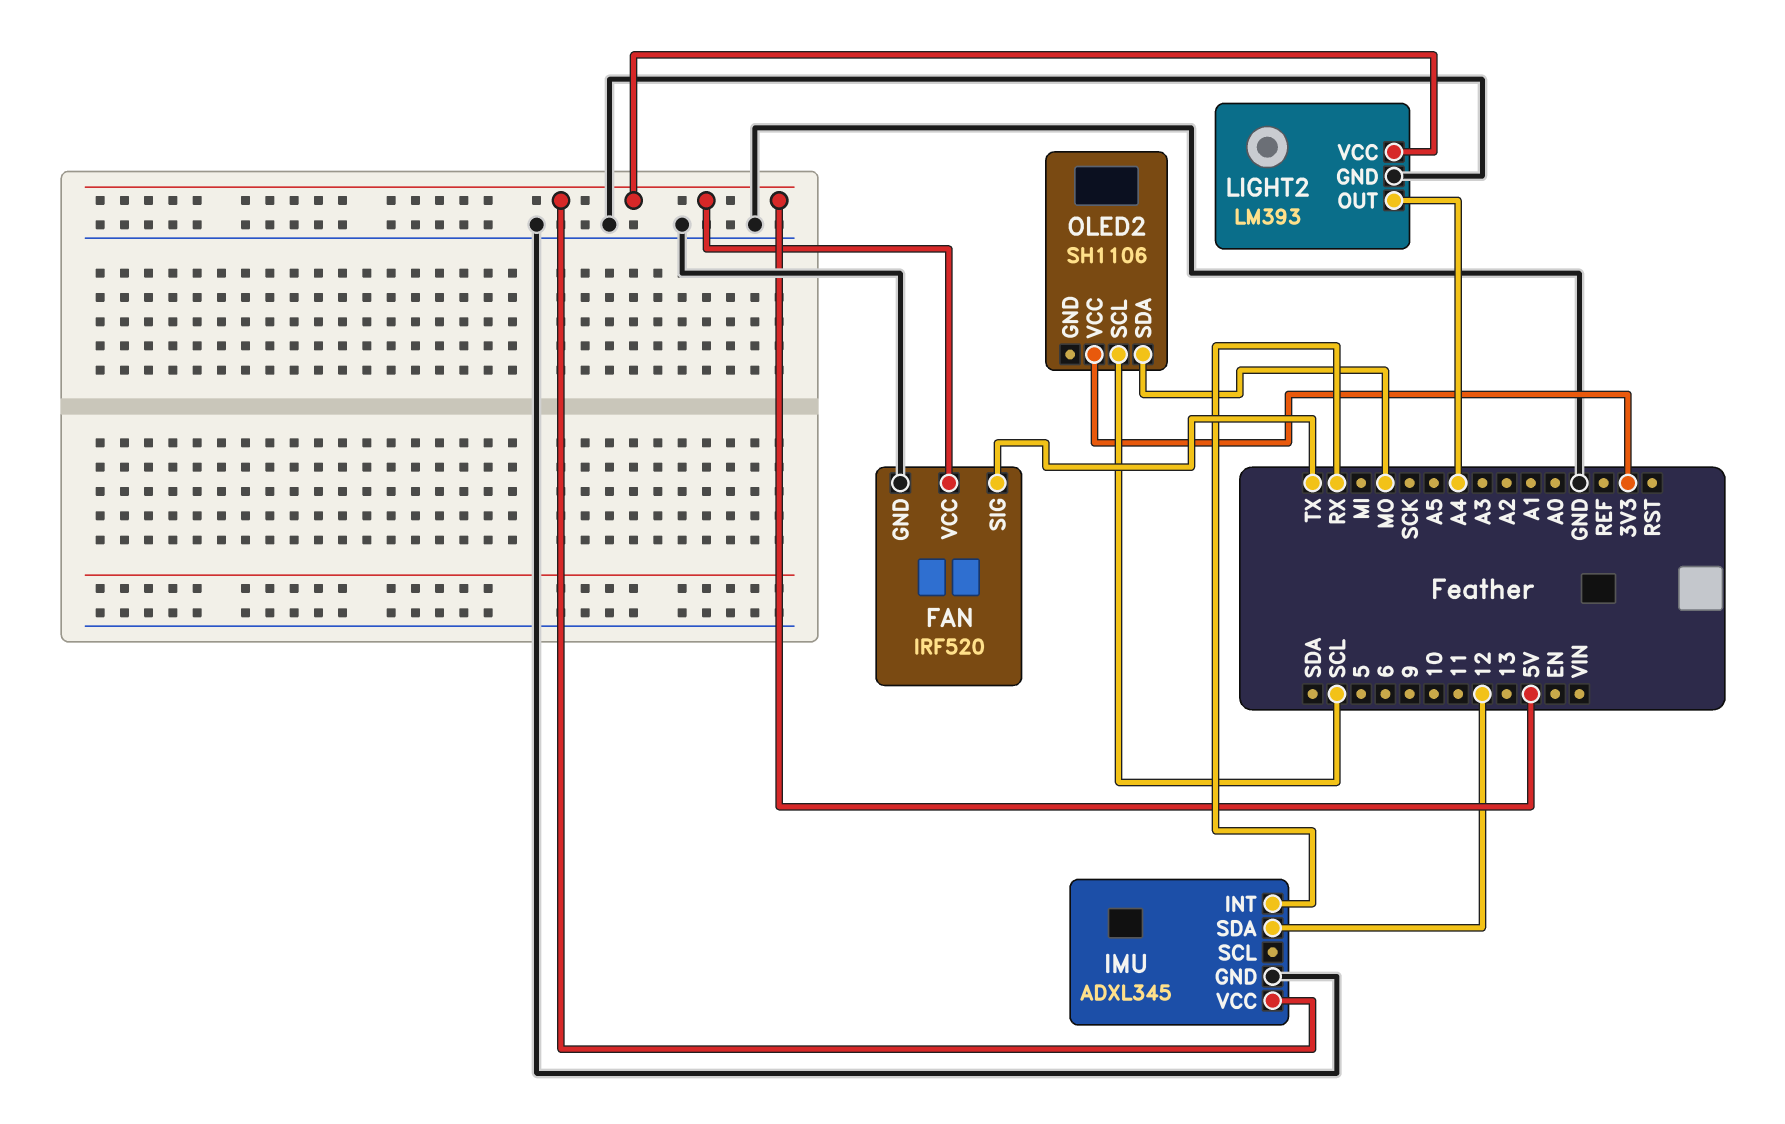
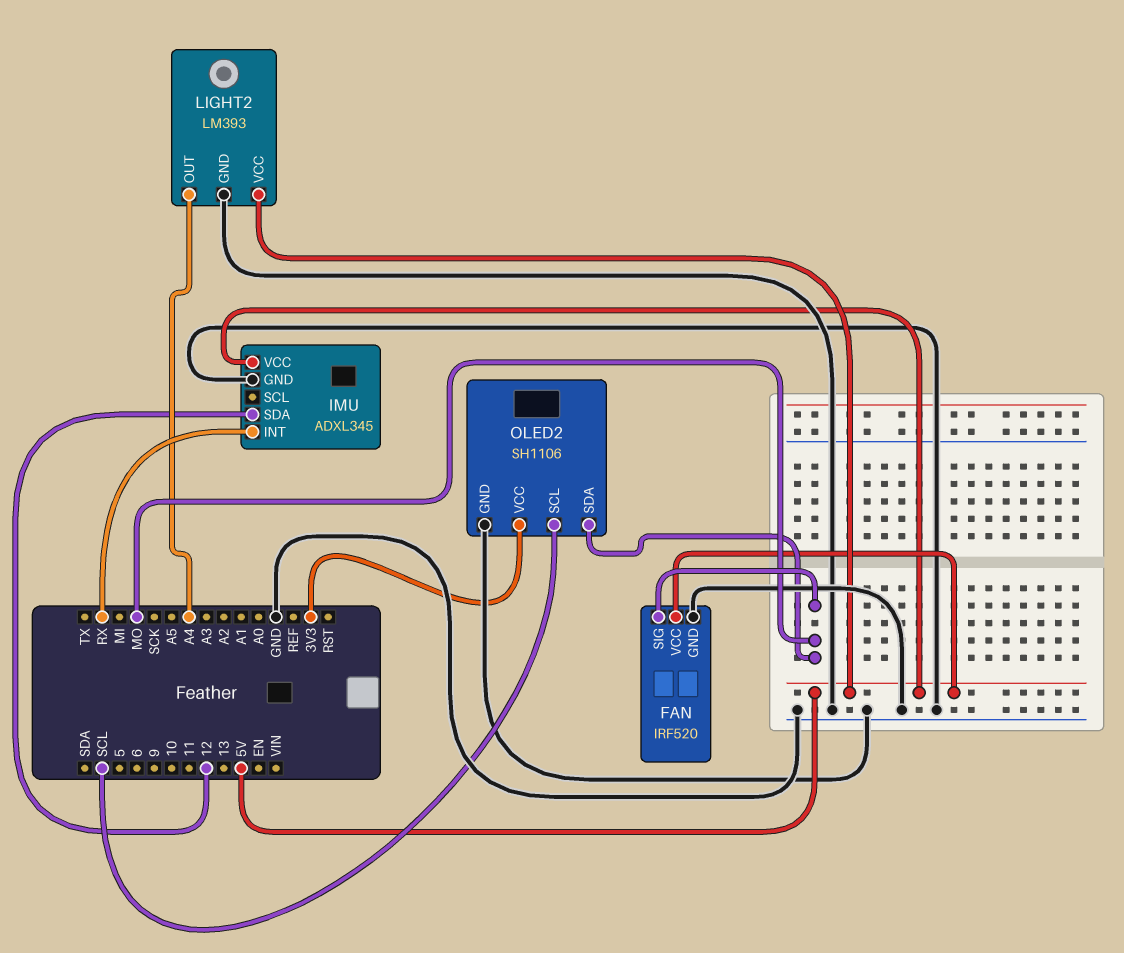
FAN pin SIG: TX -> MO
OLED2 pin GND: none -> GND

